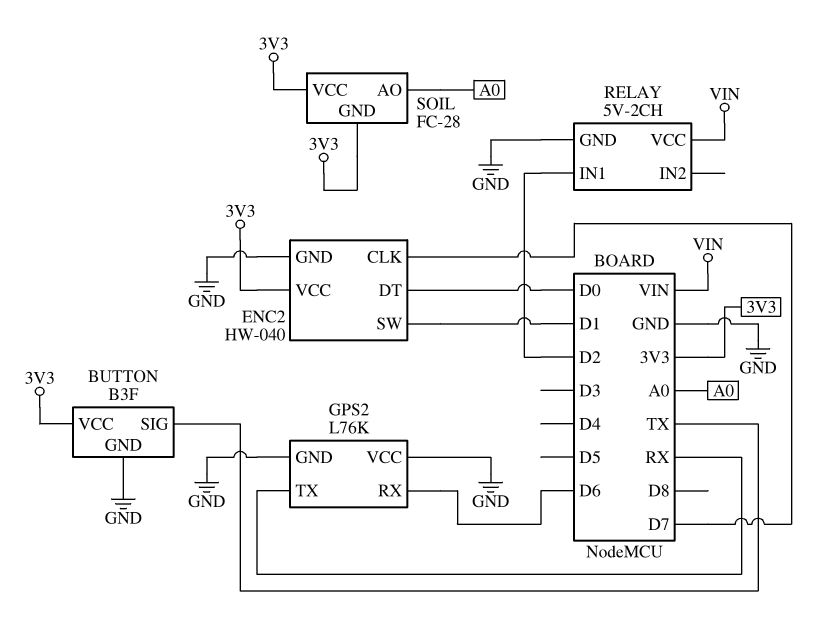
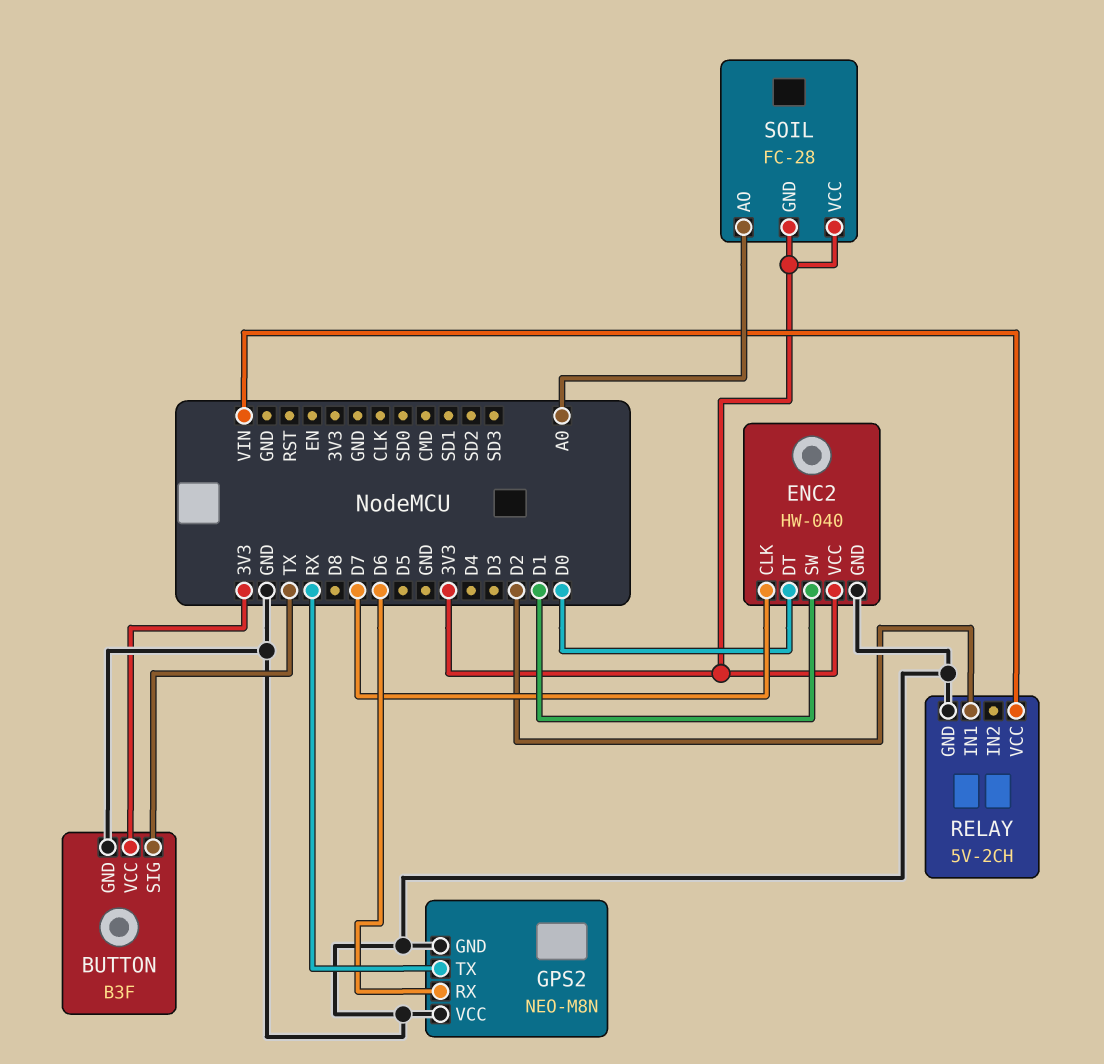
GPS2: L76K -> NEO-M8N

